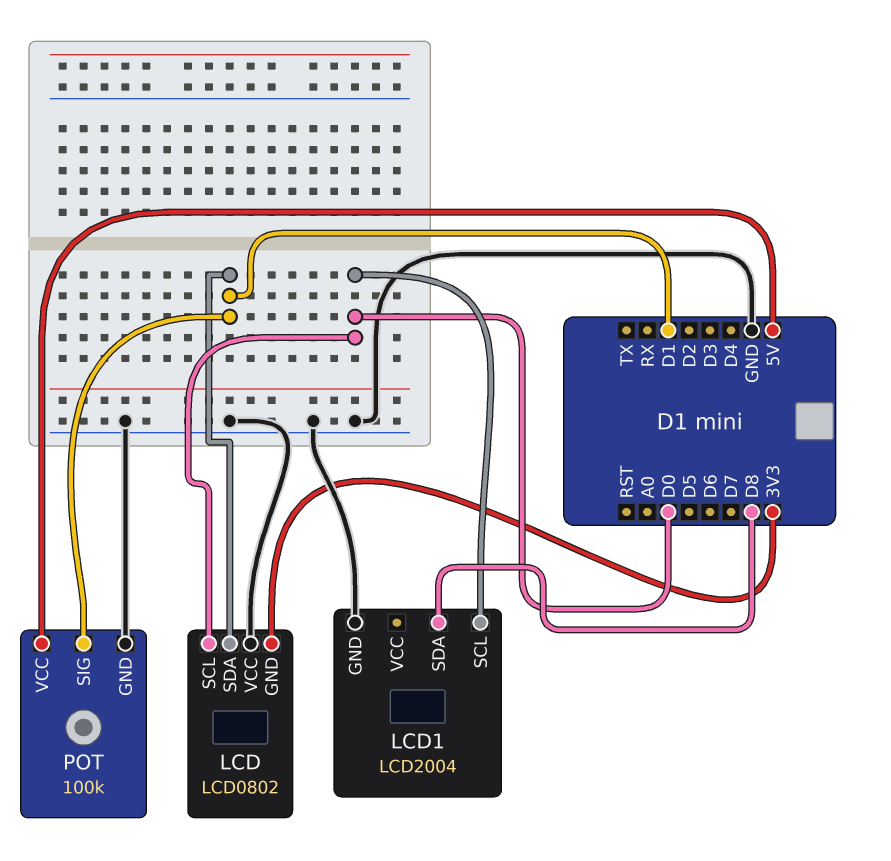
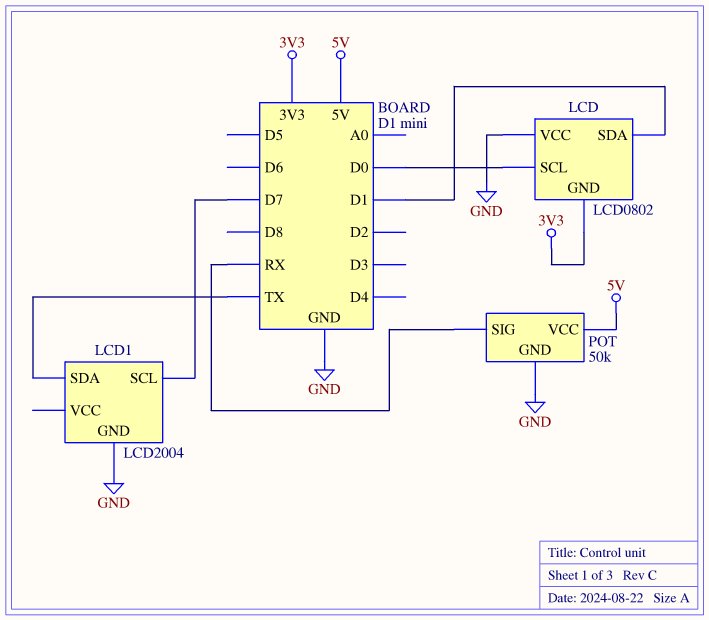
LCD1 pin SCL: D0 -> D7
LCD1 pin SDA: D8 -> TX
POT: 100k -> 50k
POT pin SIG: D1 -> RX

